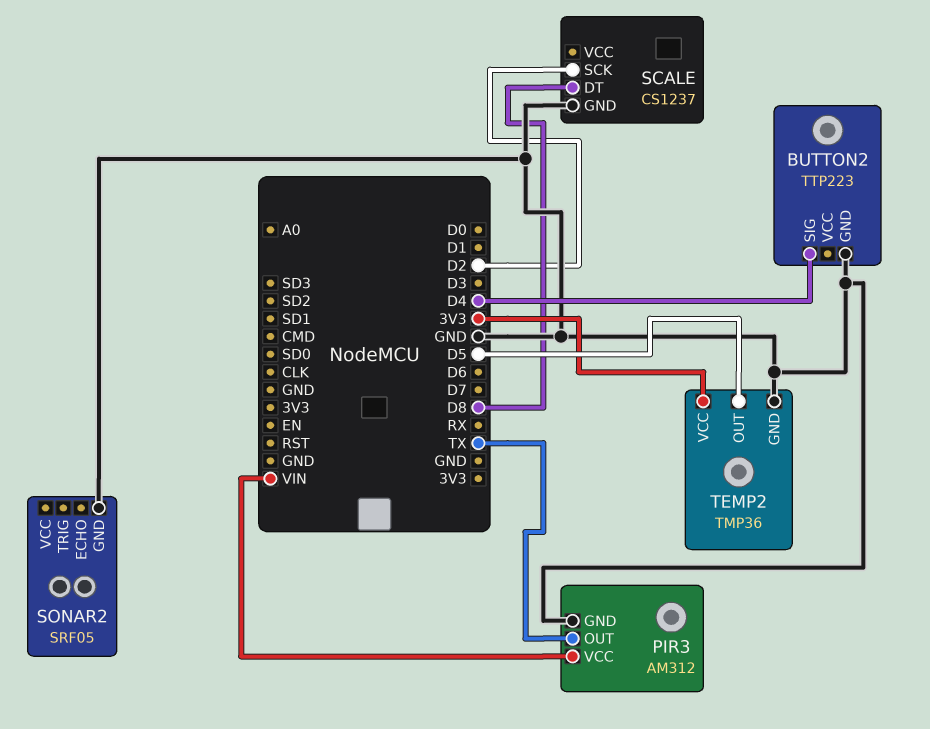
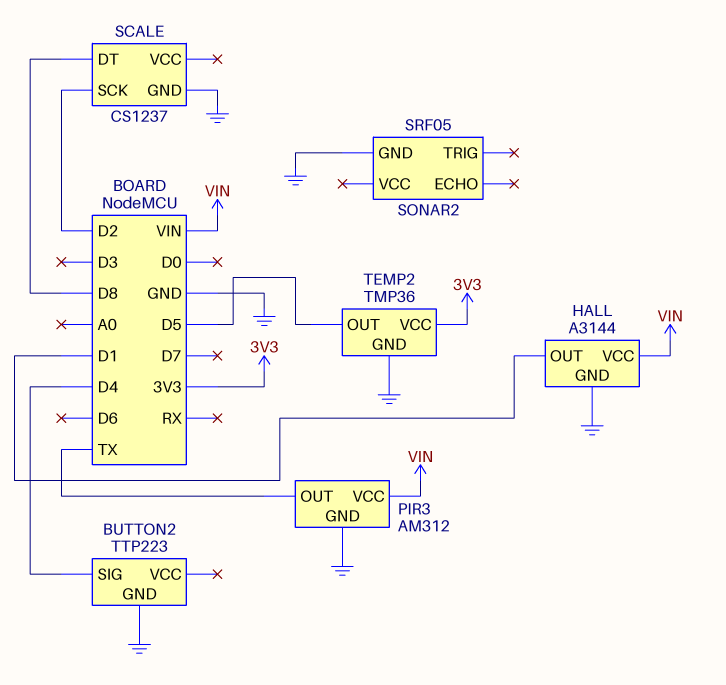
HALL: none -> A3144
HALL pin GND: none -> GND
HALL pin OUT: none -> D1
HALL pin VCC: none -> VIN

